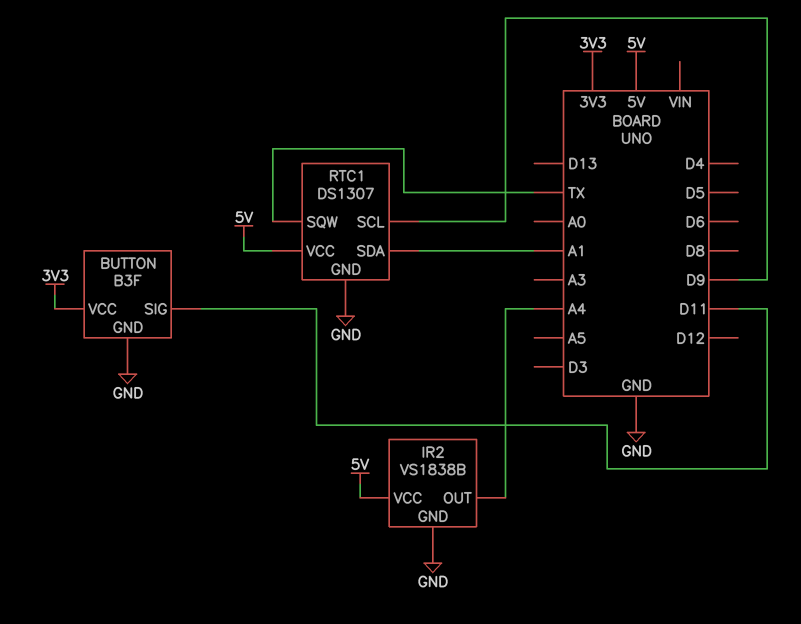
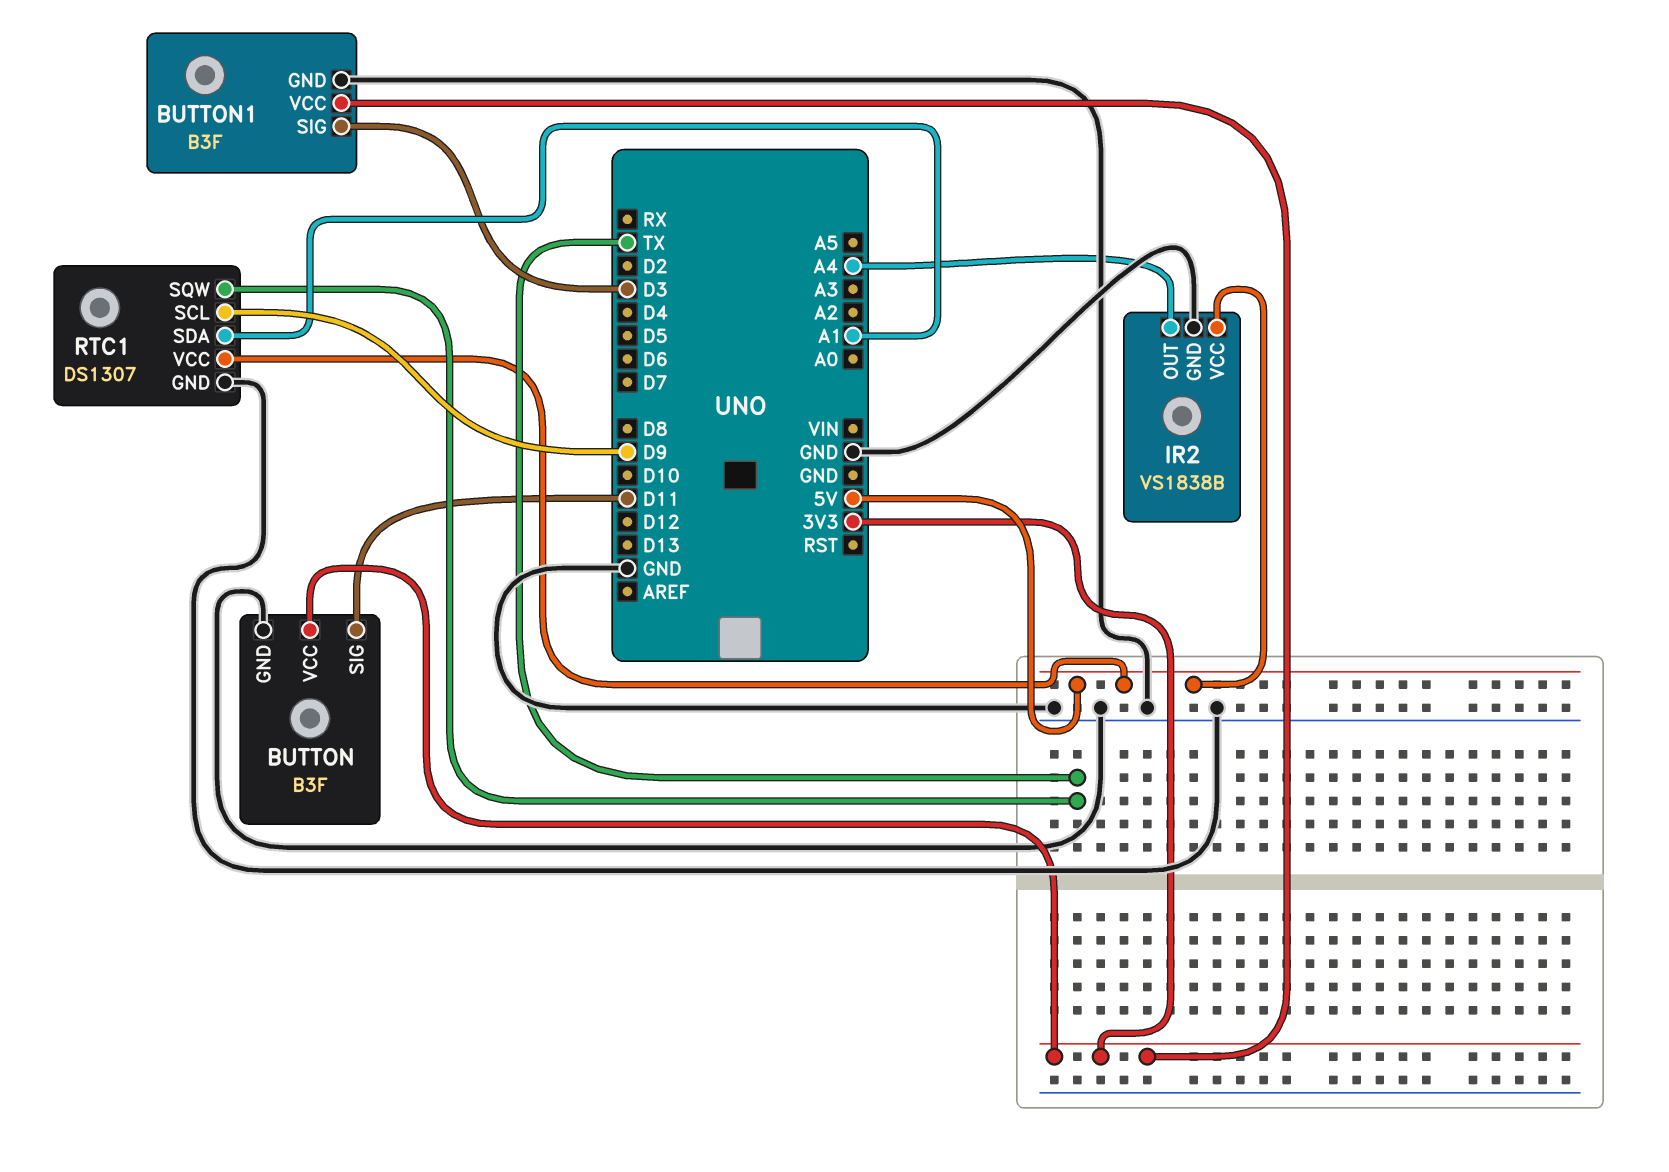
BUTTON1: none -> B3F
BUTTON1 pin GND: none -> GND
BUTTON1 pin SIG: none -> D3
BUTTON1 pin VCC: none -> 3V3

